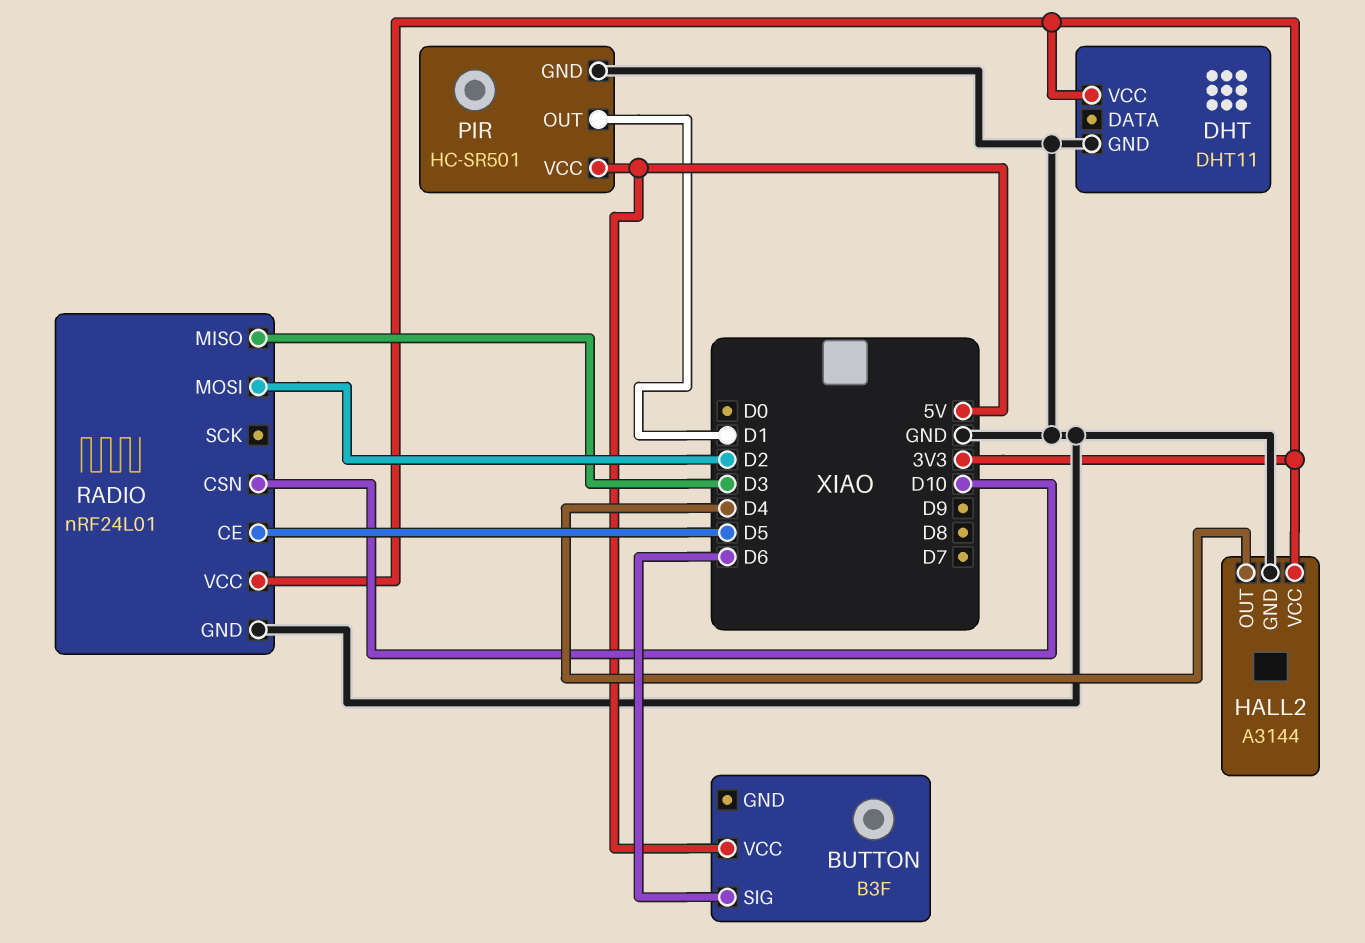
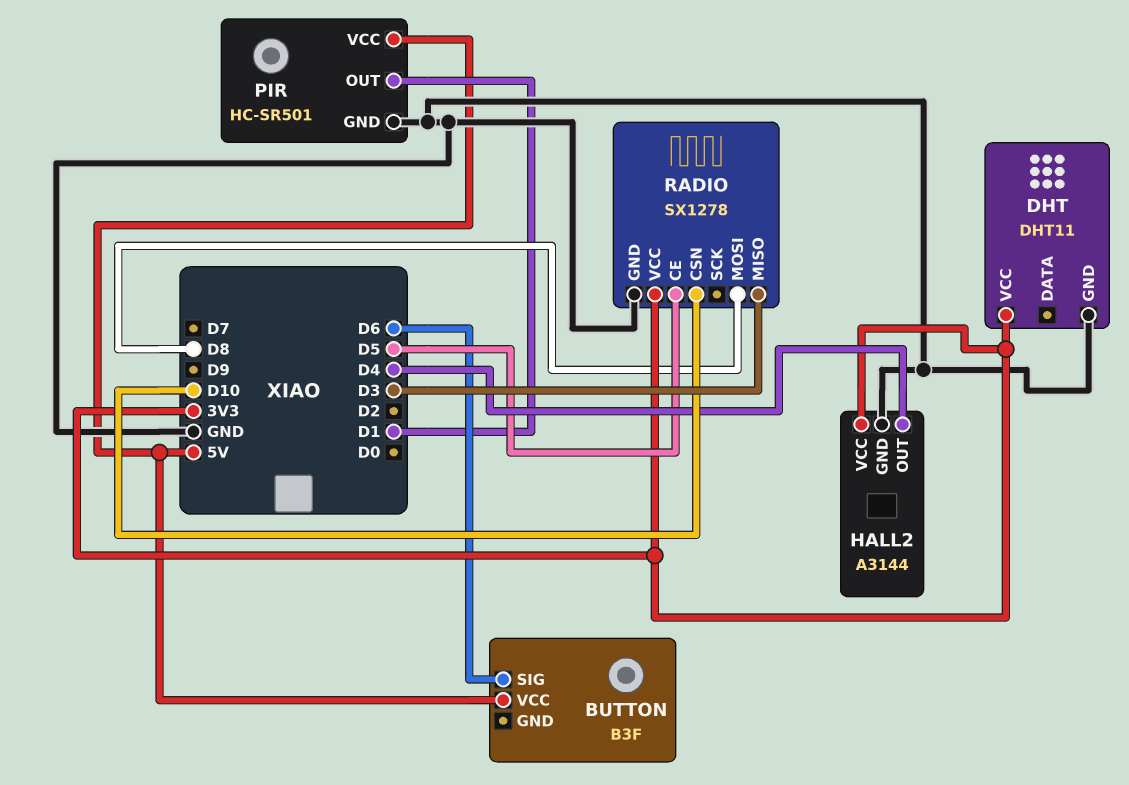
RADIO: nRF24L01 -> SX1278
RADIO pin MOSI: D2 -> D8

